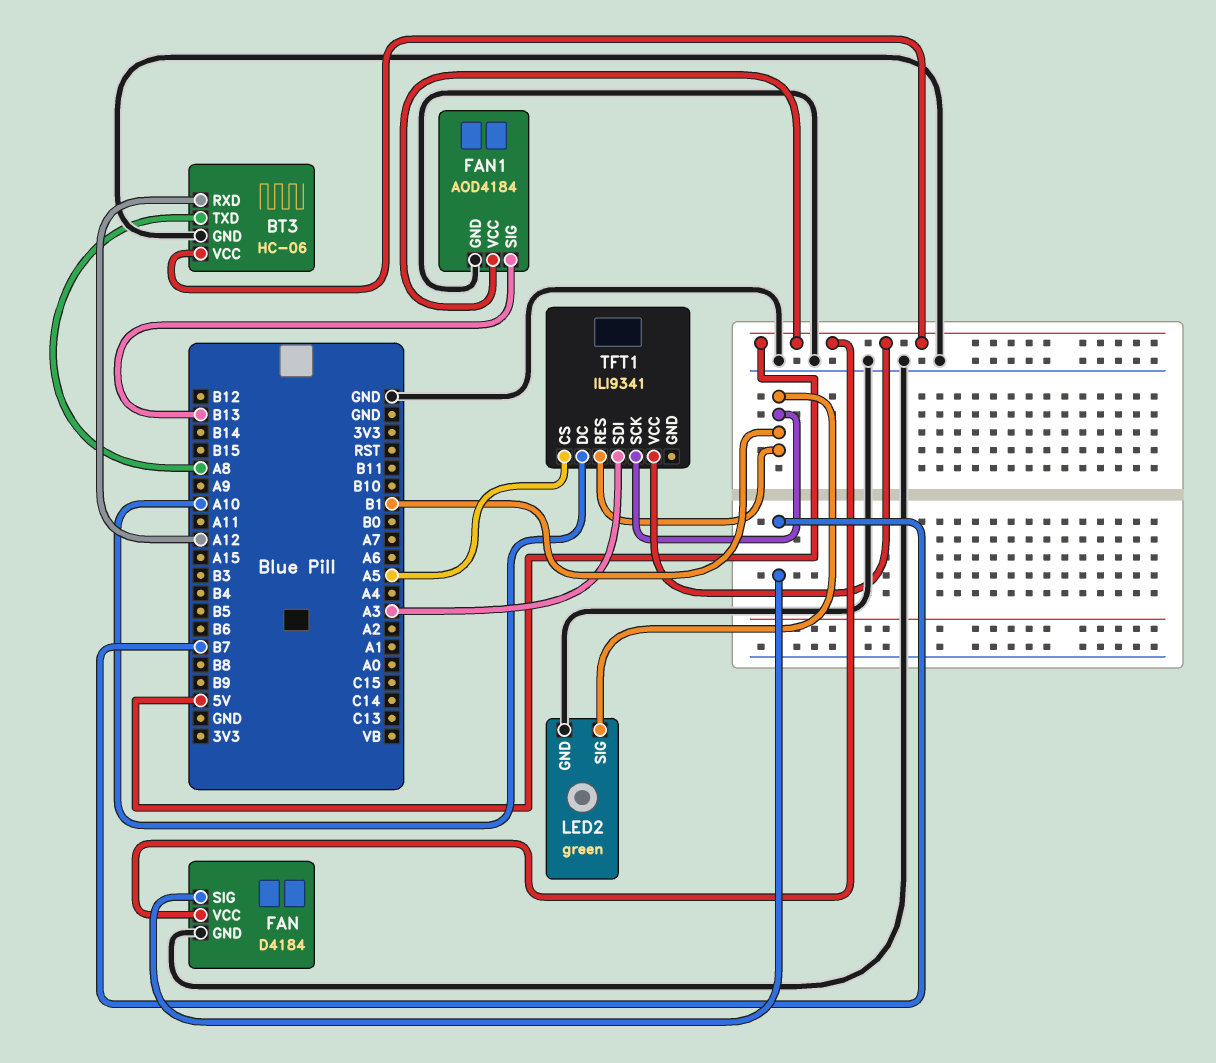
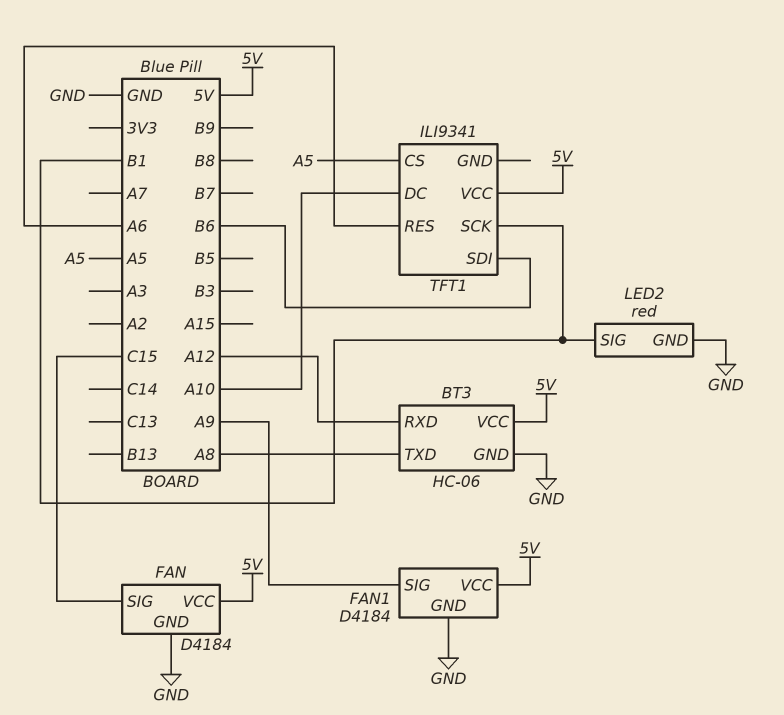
FAN pin SIG: B7 -> C15
FAN1: AOD4184 -> D4184
FAN1 pin SIG: B13 -> A9
LED2: green -> red
TFT1 pin RES: B1 -> A6
TFT1 pin SDI: A3 -> B6

